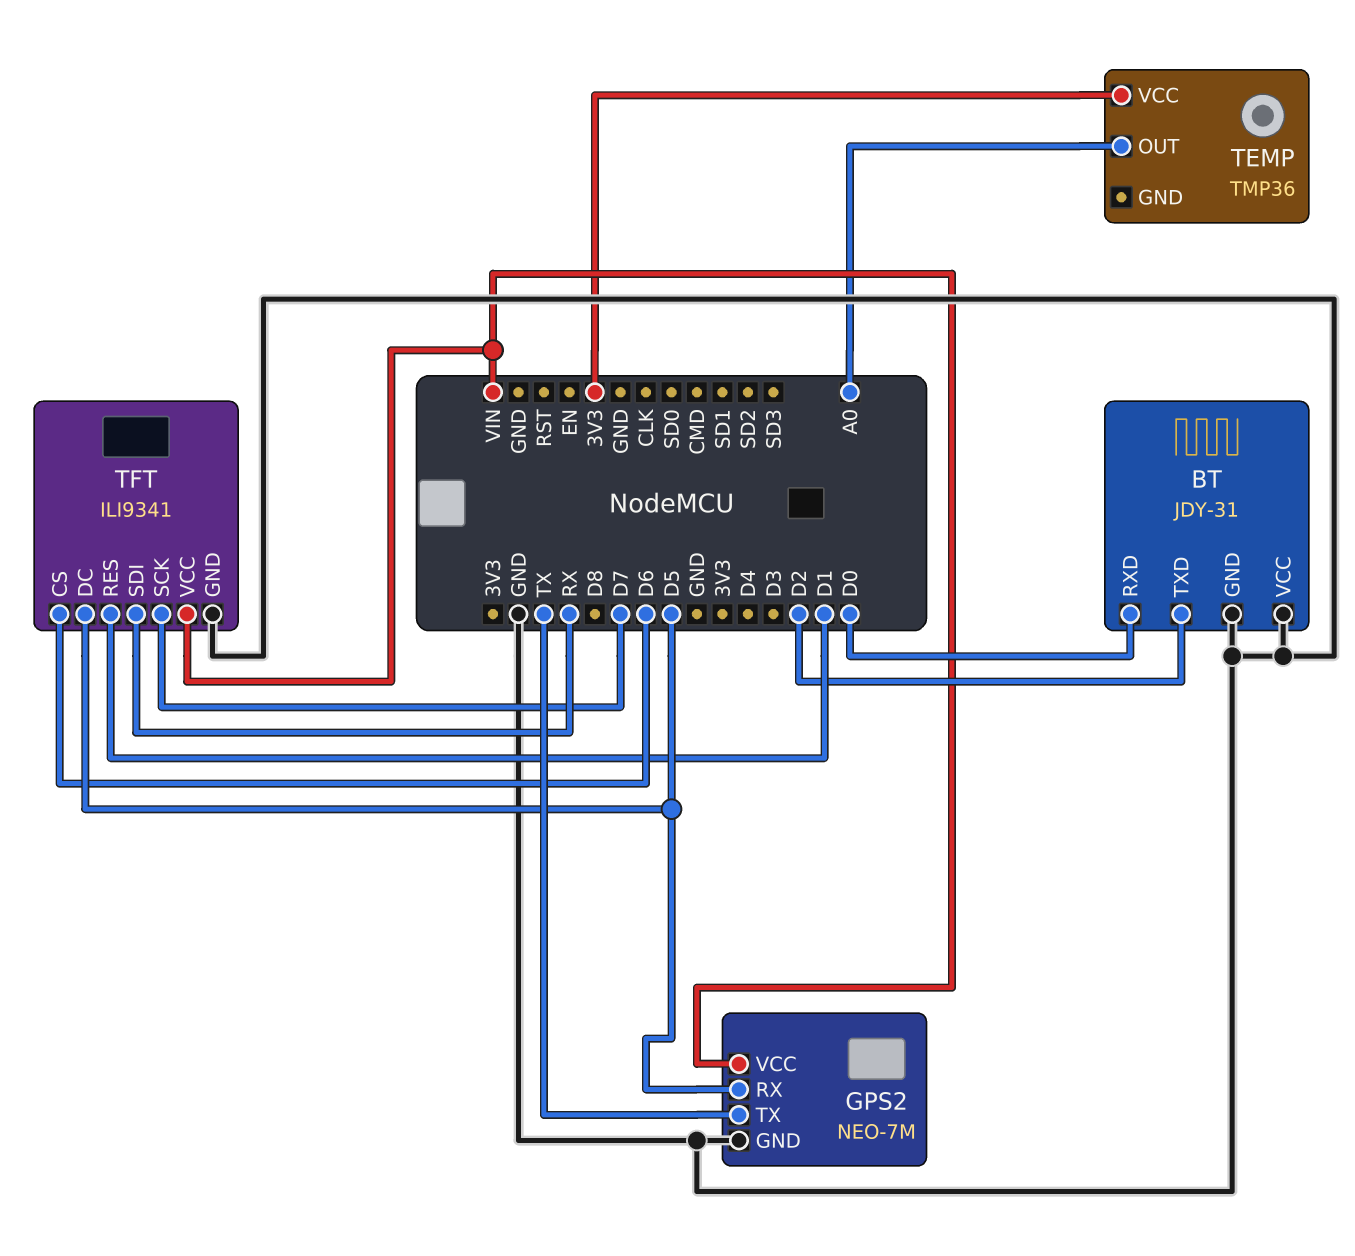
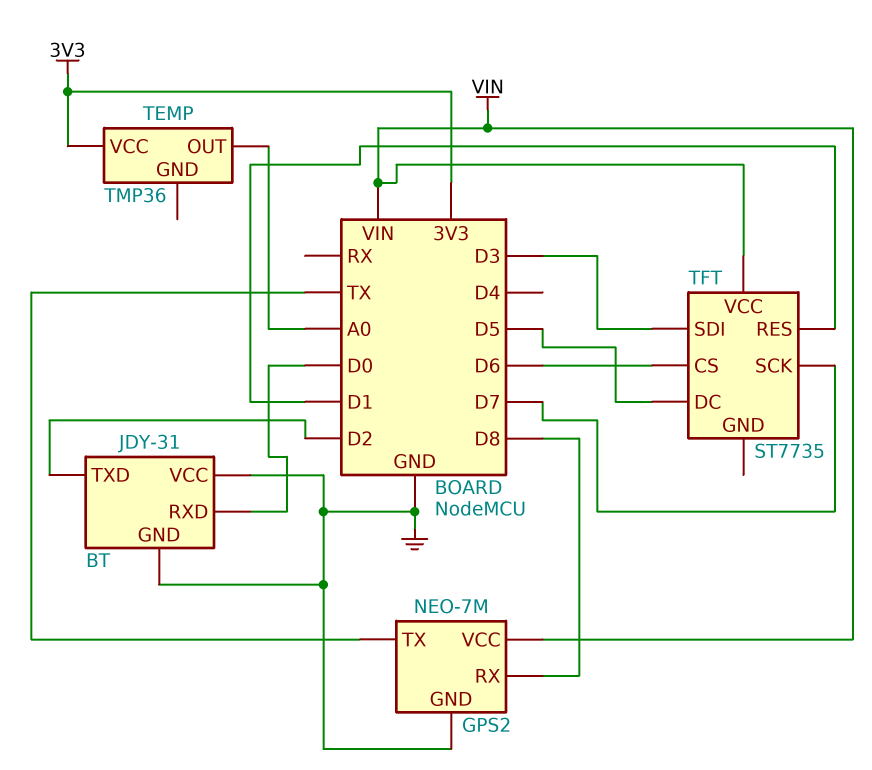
GPS2 pin RX: D5 -> D8
TFT: ILI9341 -> ST7735
TFT pin GND: GND -> none
TFT pin SDI: RX -> D3

